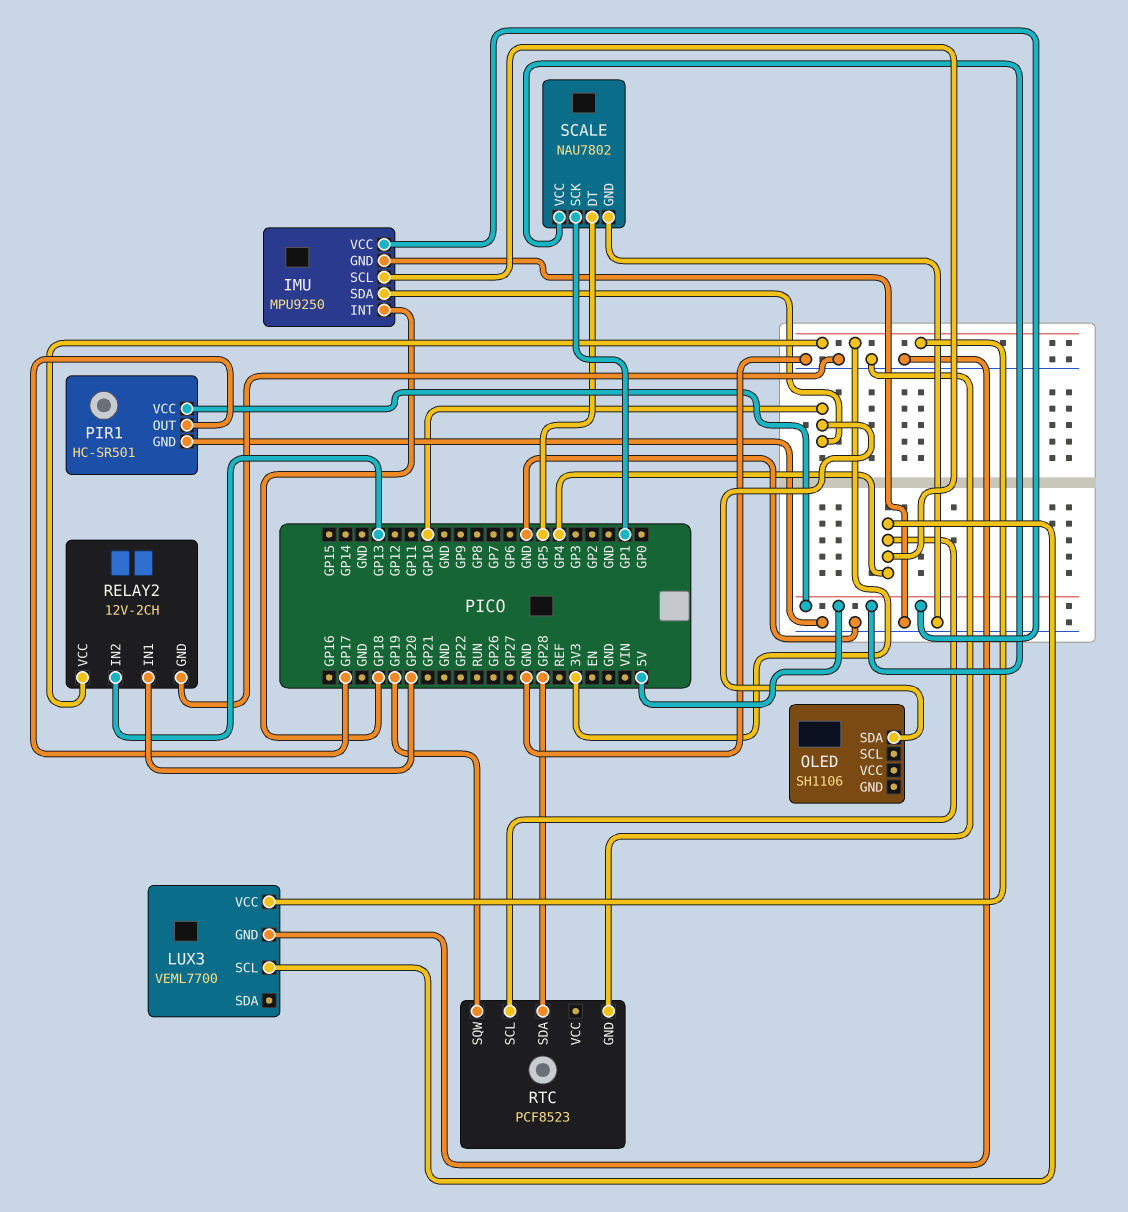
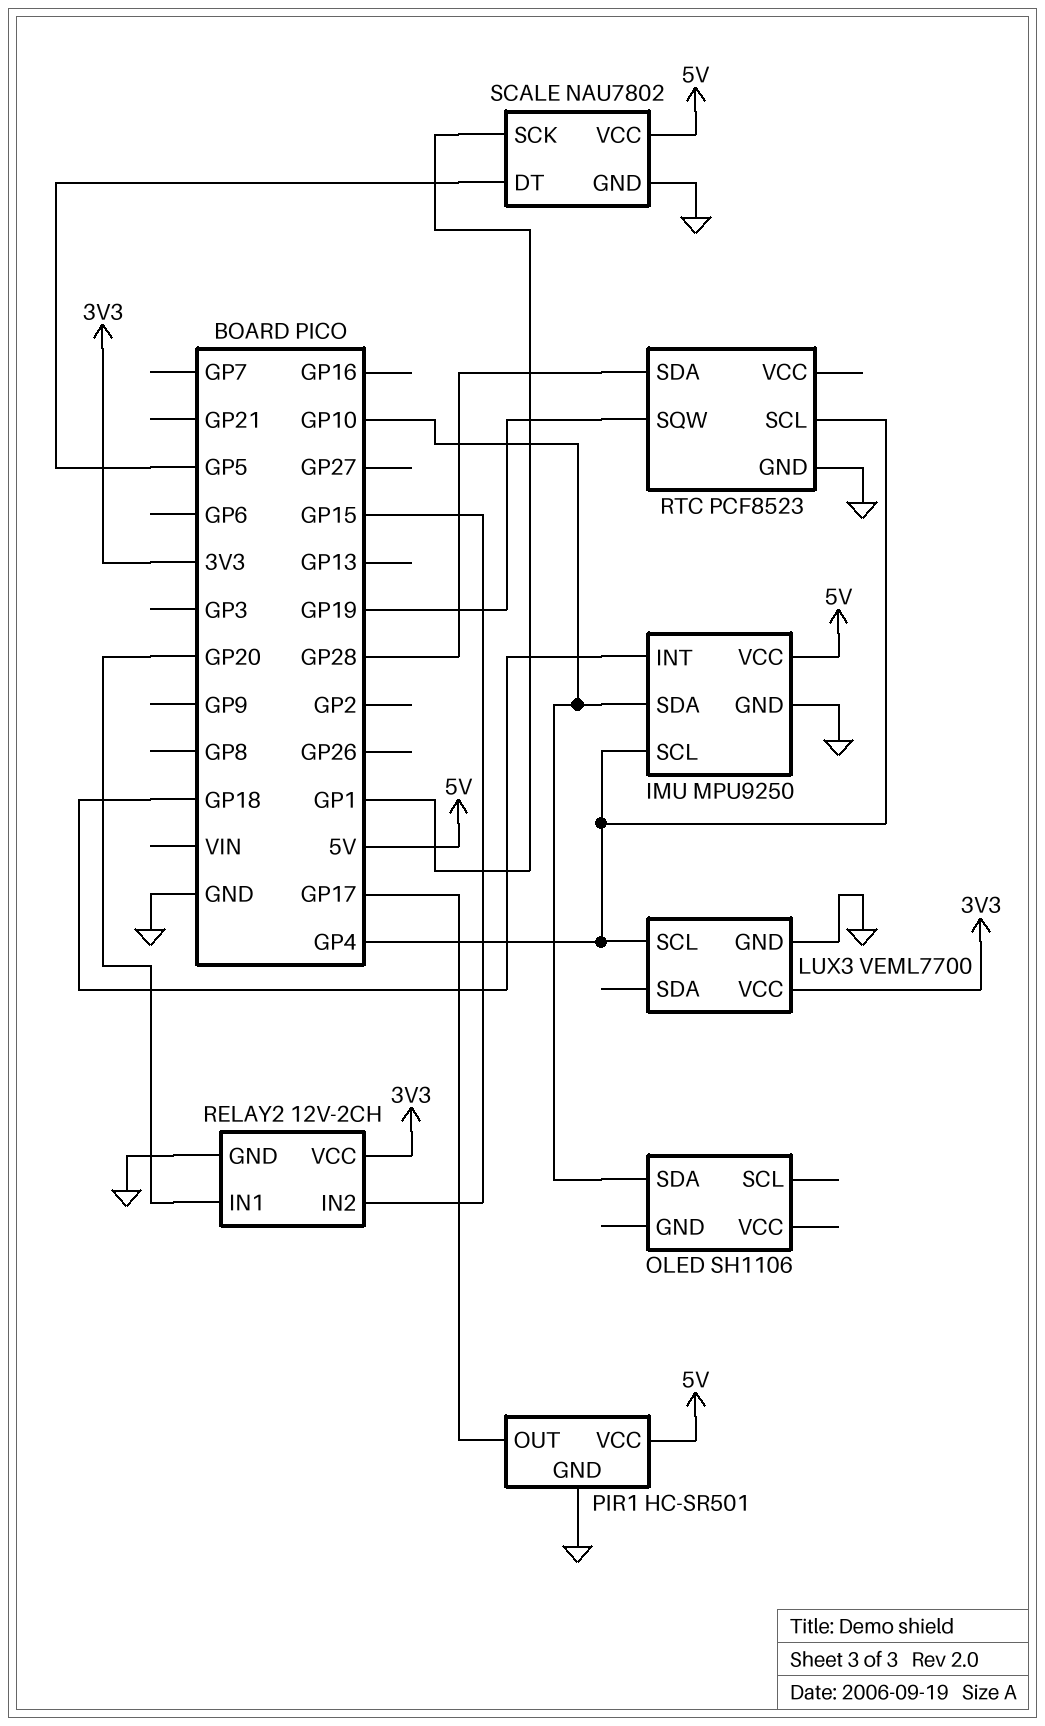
RELAY2 pin IN2: GP13 -> GP15

